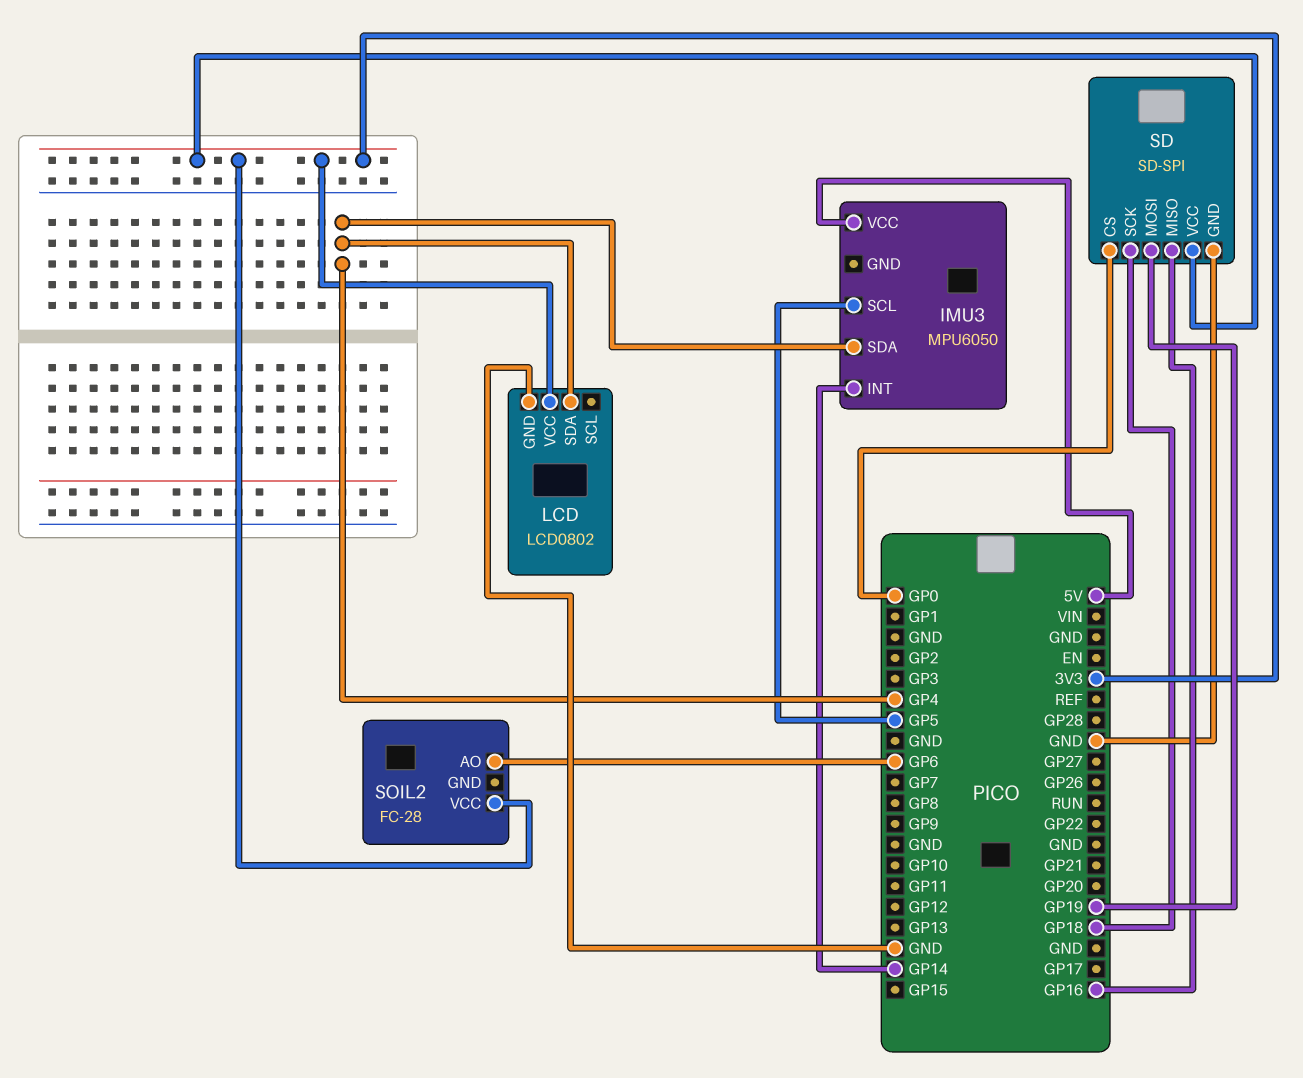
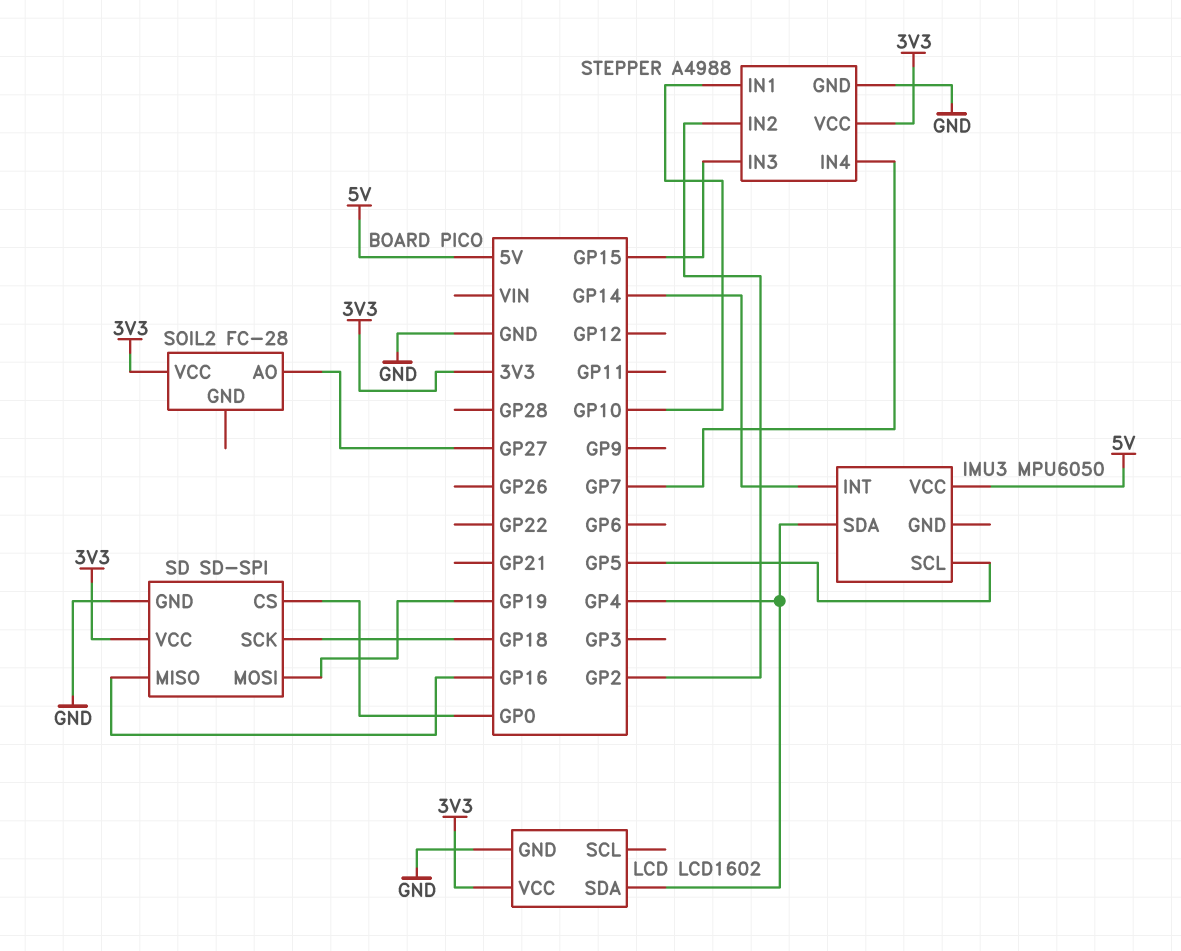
LCD: LCD0802 -> LCD1602
SOIL2 pin AO: GP6 -> GP27
STEPPER: none -> A4988
STEPPER pin GND: none -> GND
STEPPER pin IN1: none -> GP10
STEPPER pin IN2: none -> GP2
STEPPER pin IN3: none -> GP15
STEPPER pin IN4: none -> GP7
STEPPER pin VCC: none -> 3V3

